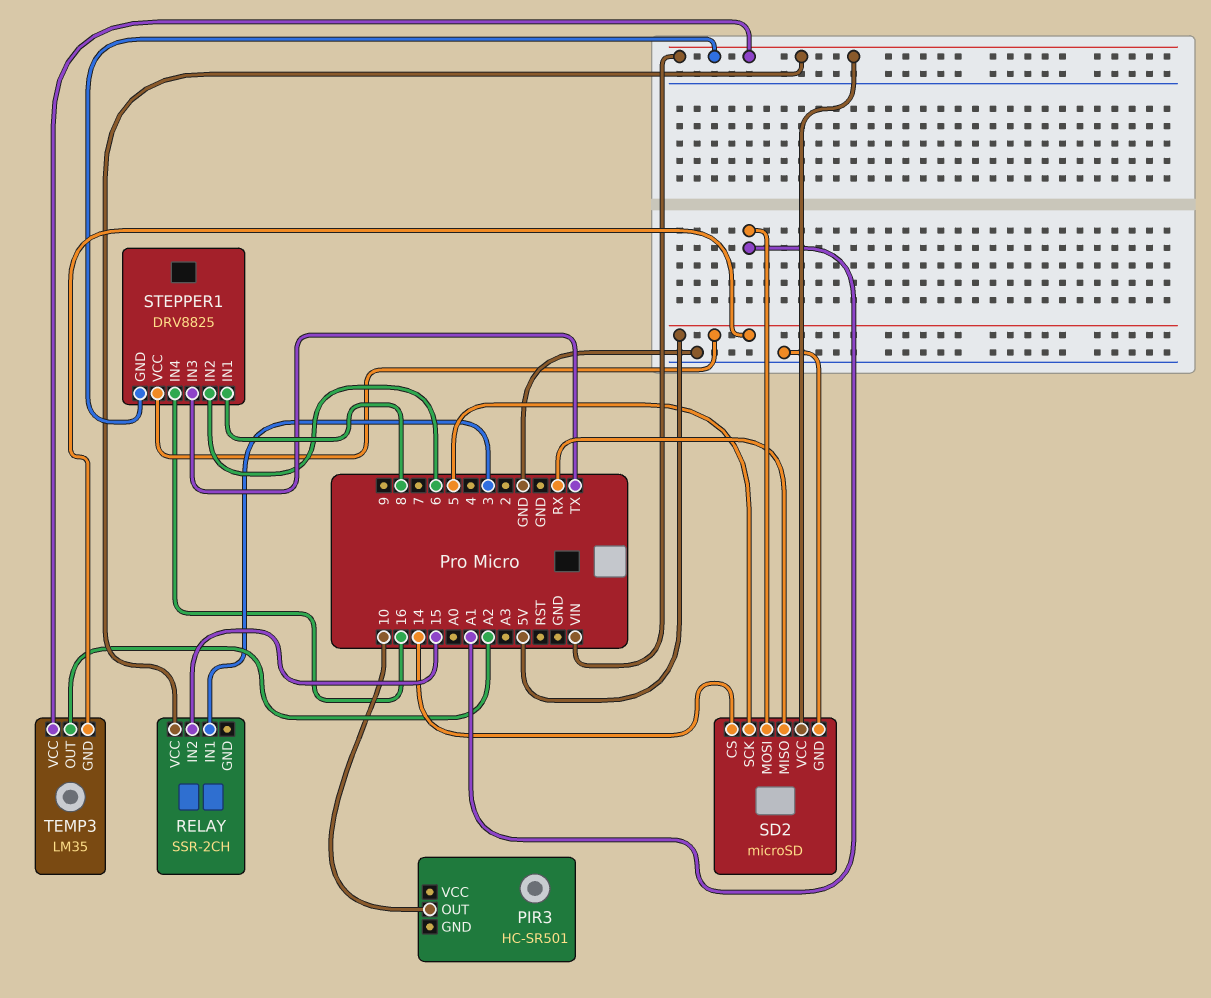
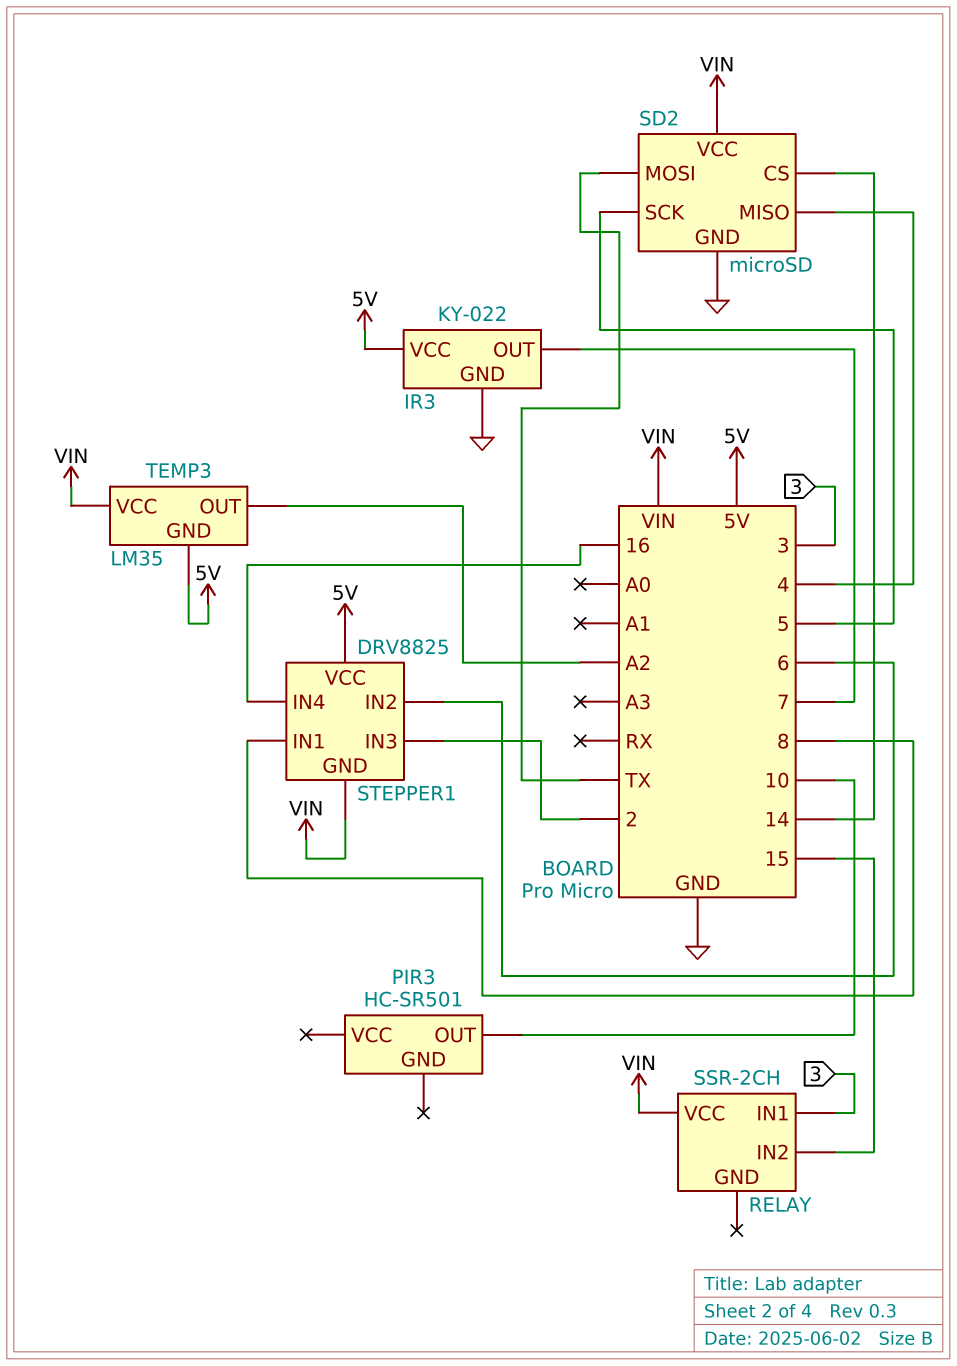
IR3: none -> KY-022
IR3 pin GND: none -> GND
IR3 pin OUT: none -> 7
IR3 pin VCC: none -> 5V
SD2 pin MISO: RX -> 4
SD2 pin MOSI: A1 -> TX
STEPPER1 pin IN3: TX -> 2

